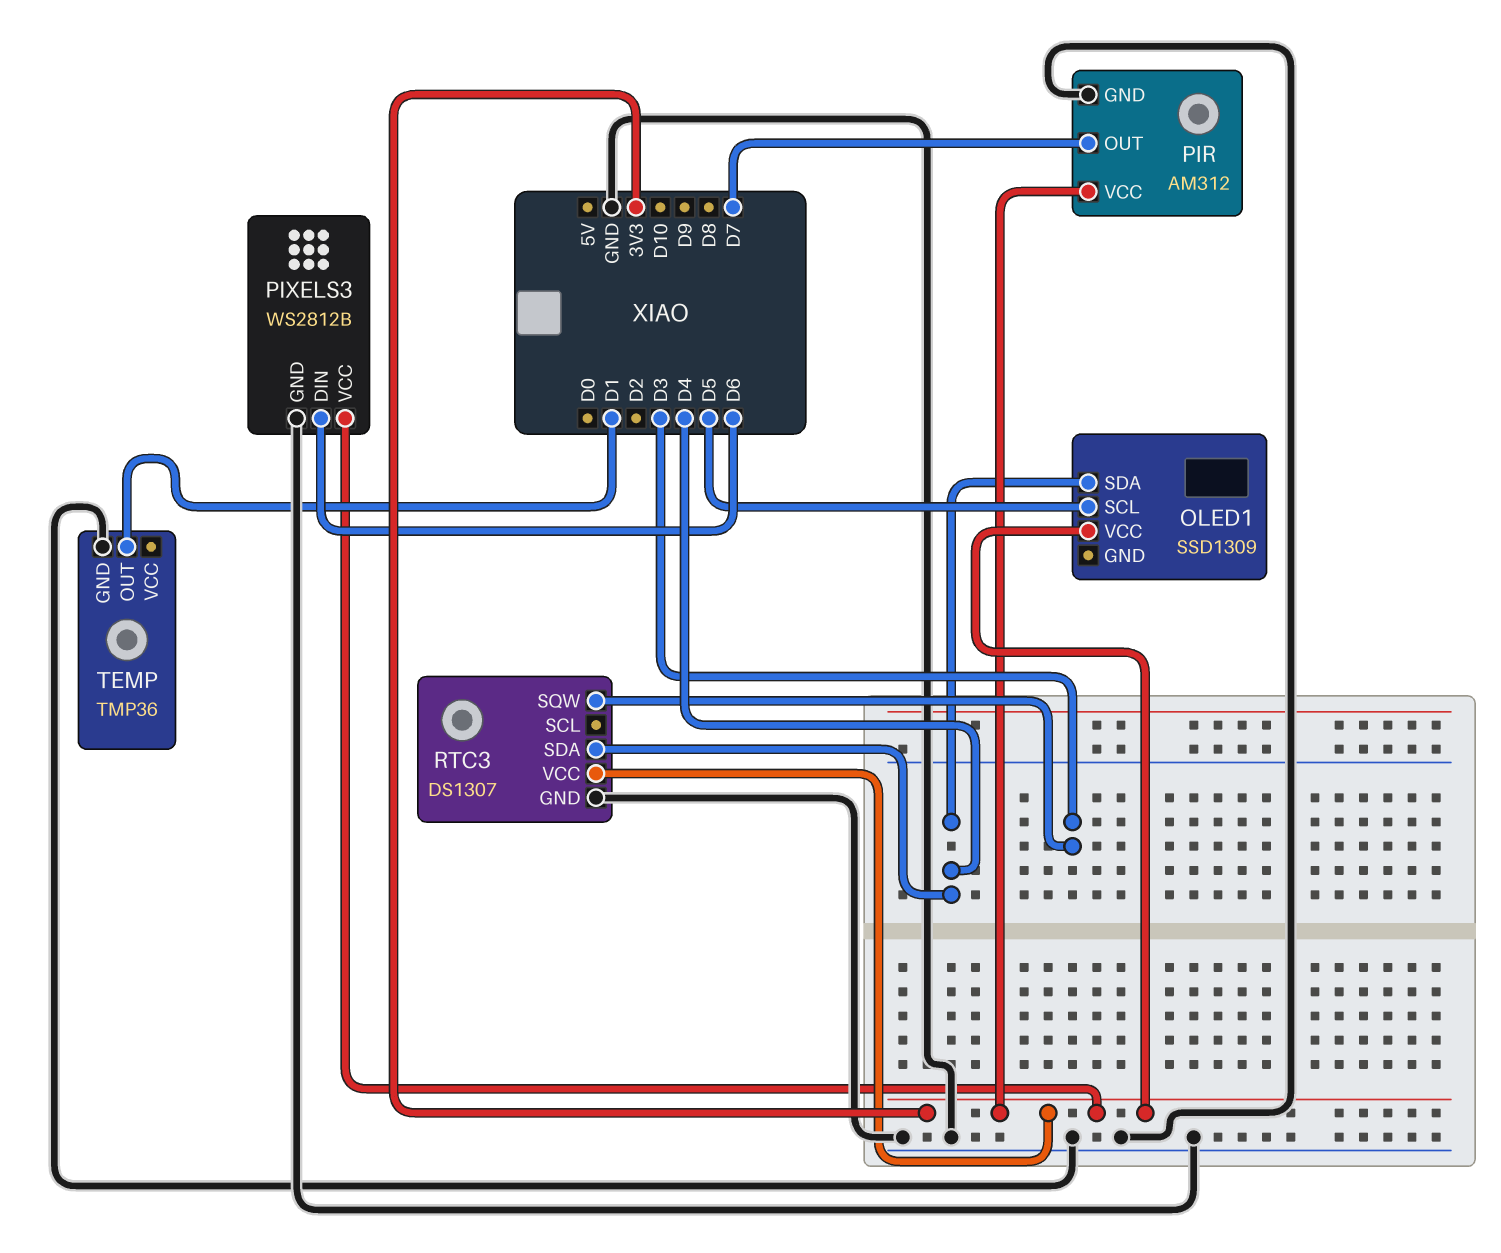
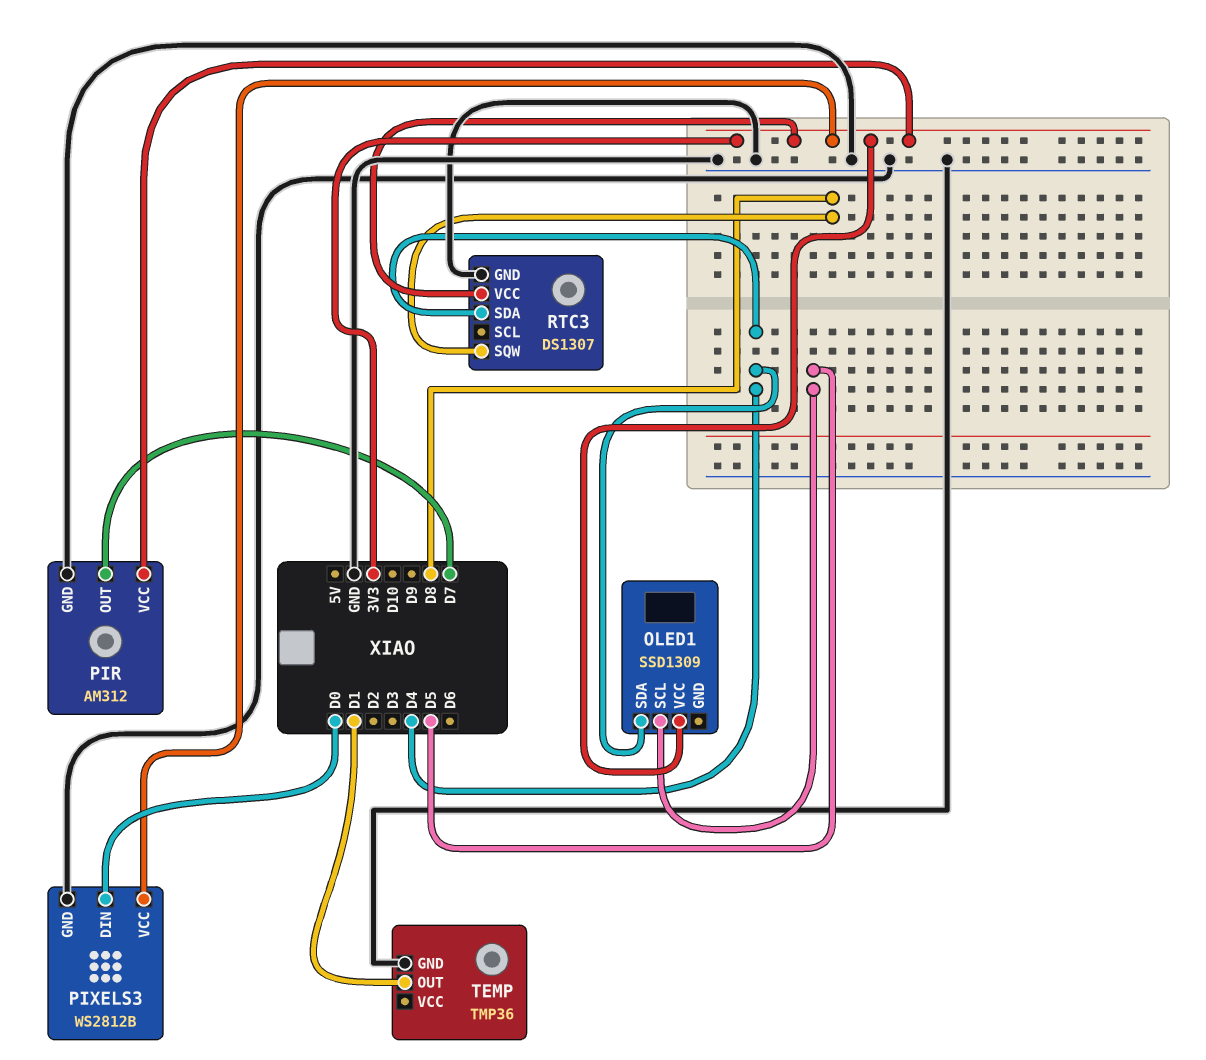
PIXELS3 pin DIN: D6 -> D0
RTC3 pin SQW: D3 -> D8

